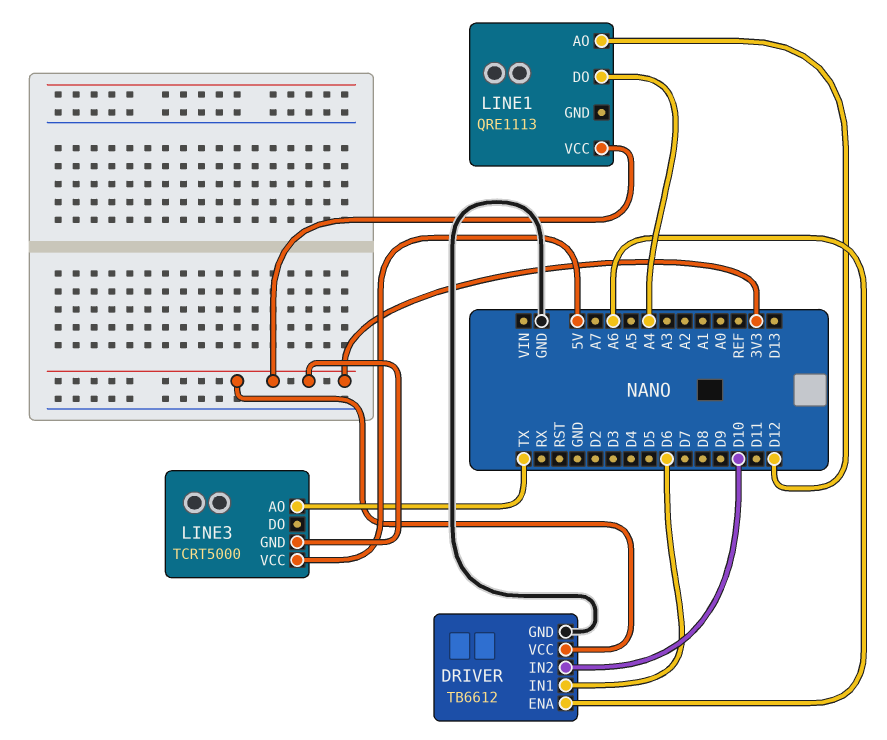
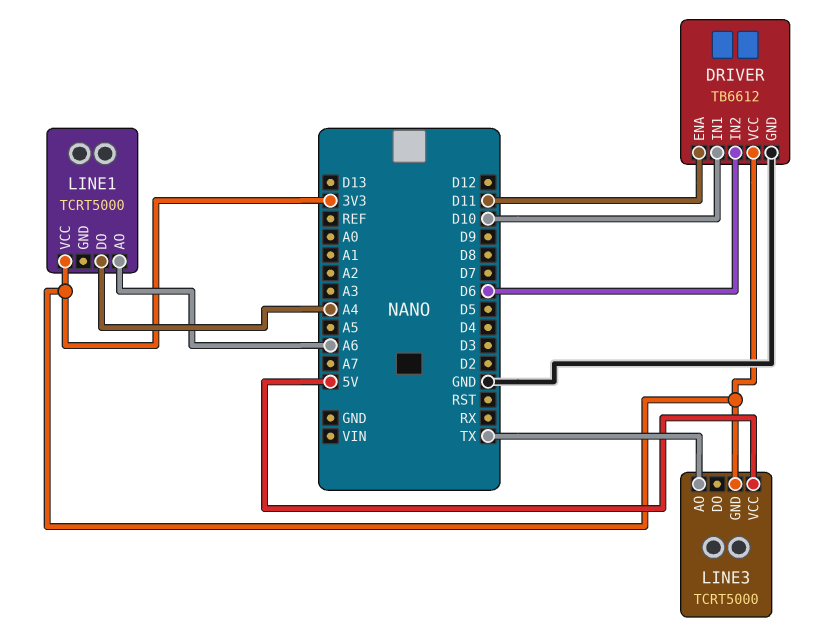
DRIVER pin ENA: A6 -> D11
DRIVER pin IN1: D6 -> D10
DRIVER pin IN2: D10 -> D6
LINE1: QRE1113 -> TCRT5000
LINE1 pin AO: D12 -> A6

